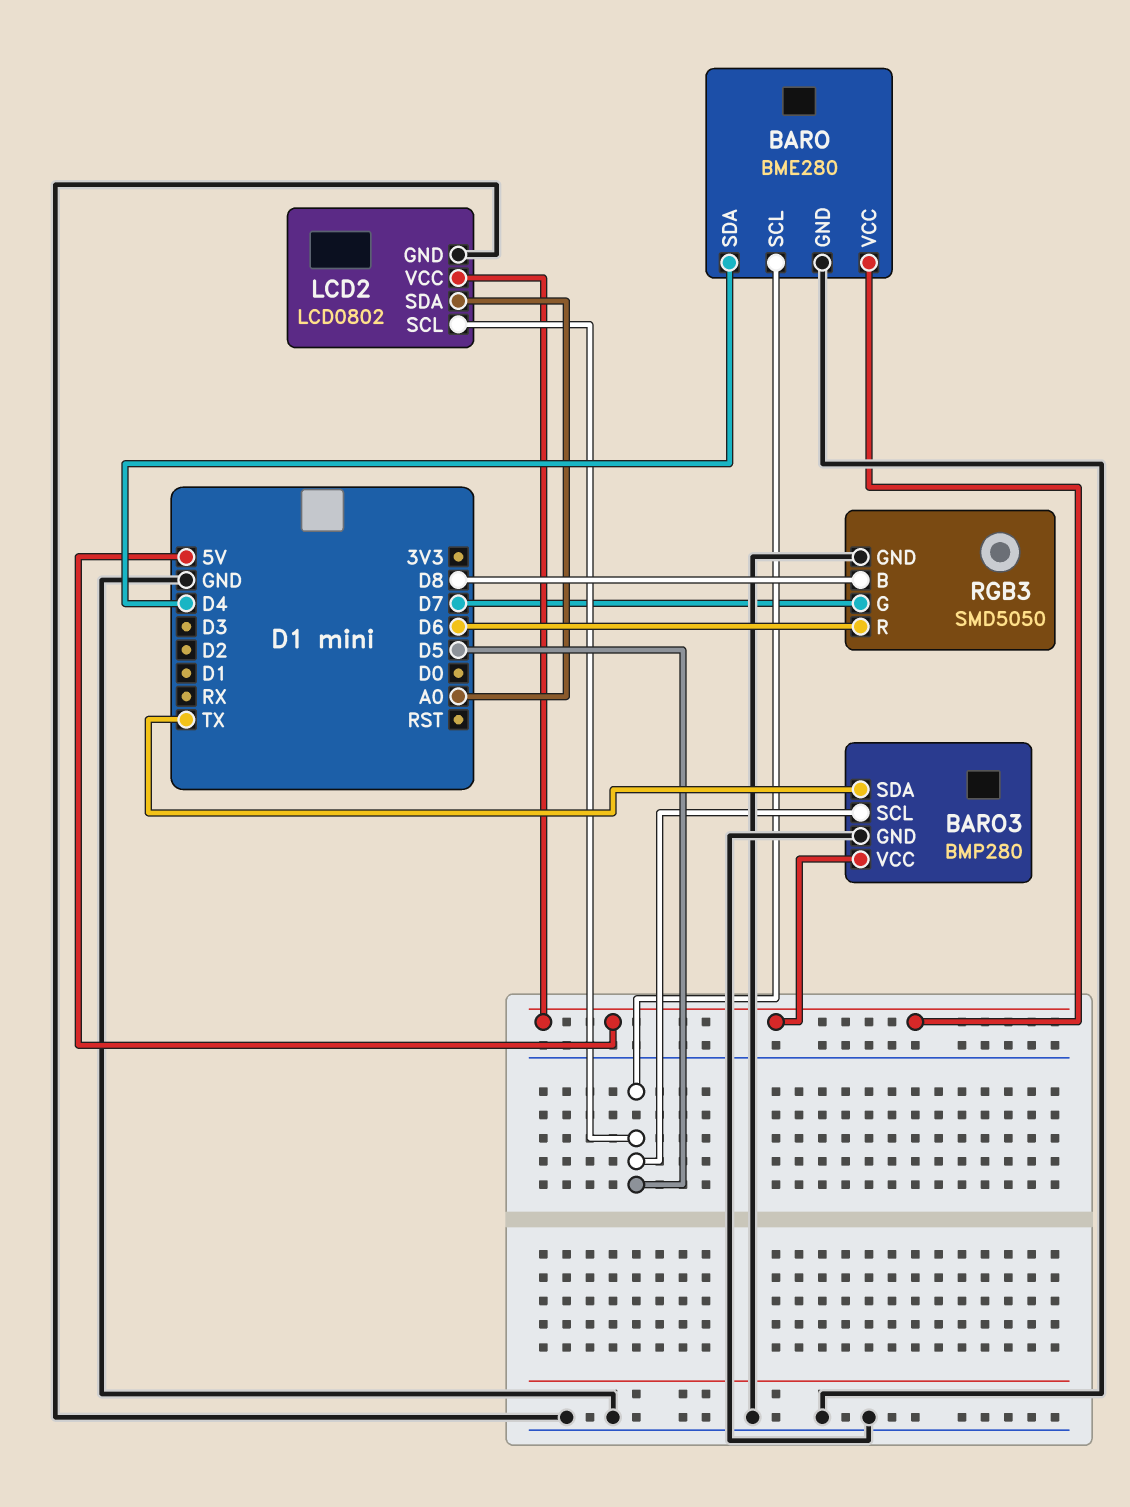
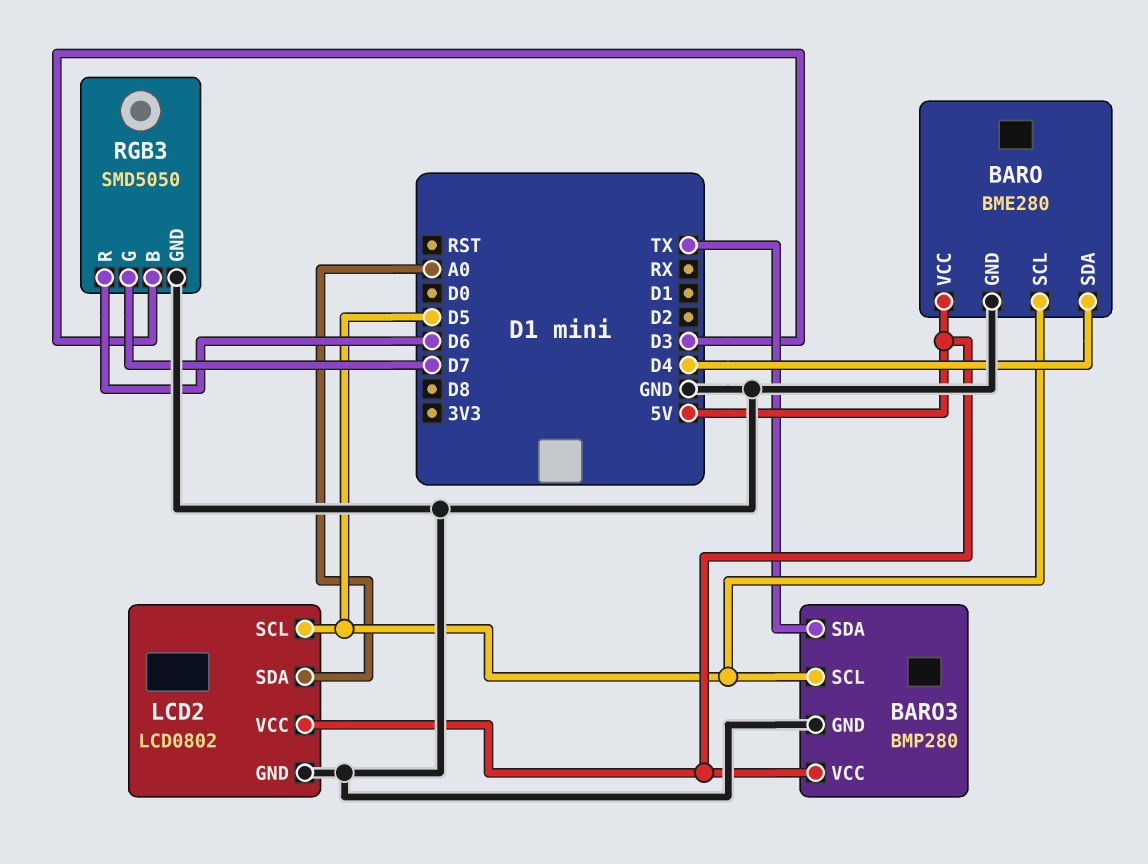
RGB3 pin B: D8 -> D3

